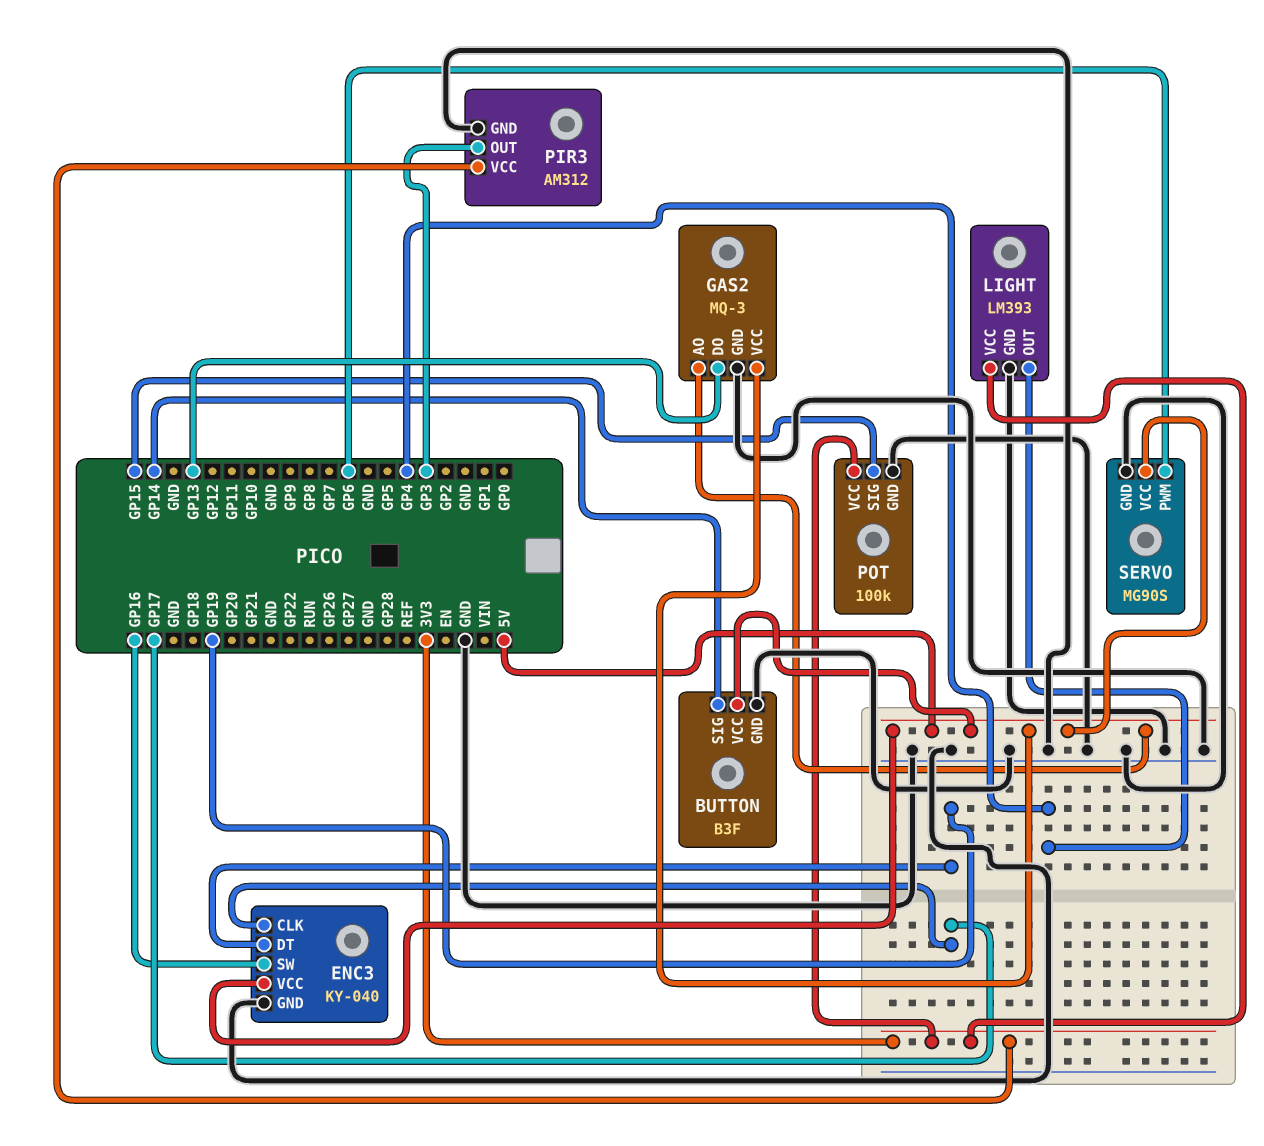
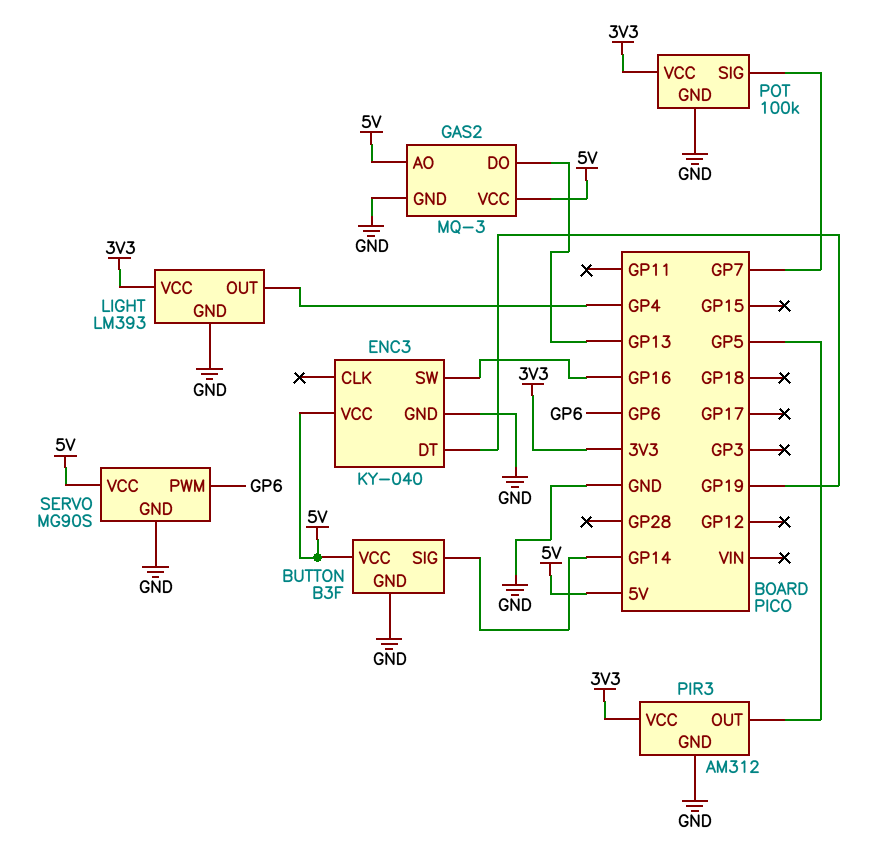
ENC3 pin CLK: GP17 -> none
PIR3 pin OUT: GP3 -> GP5
POT pin SIG: GP15 -> GP7

